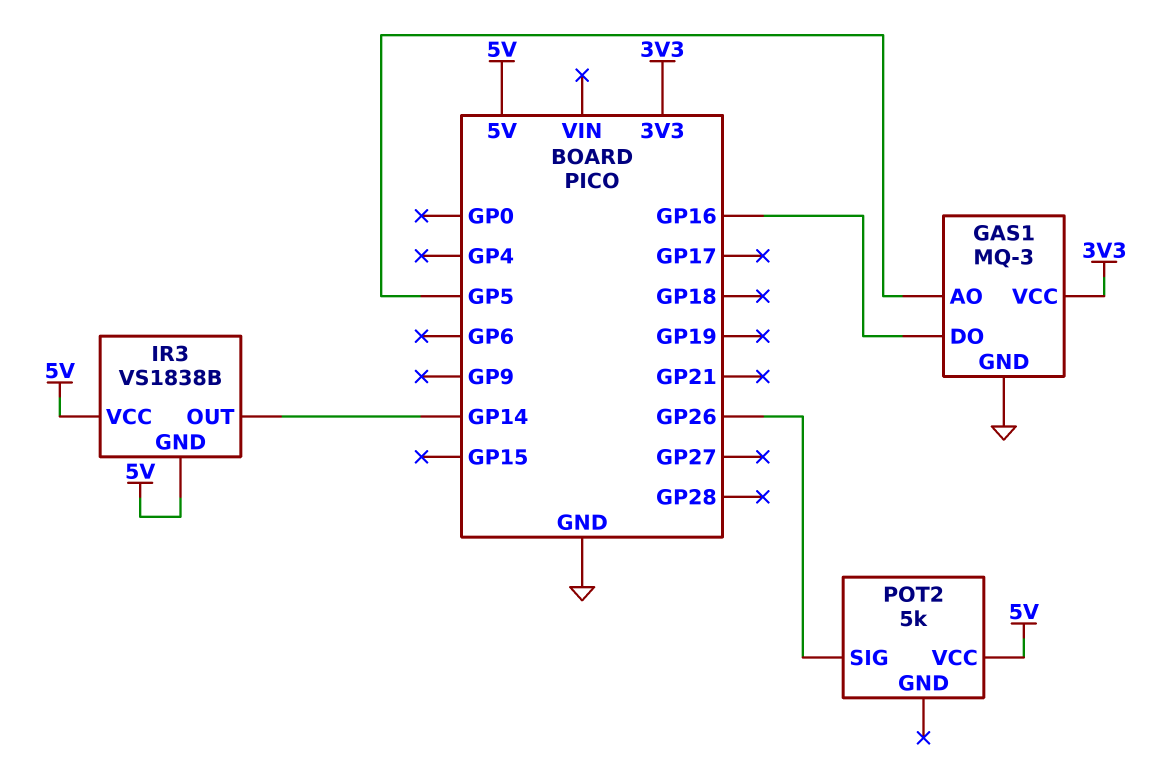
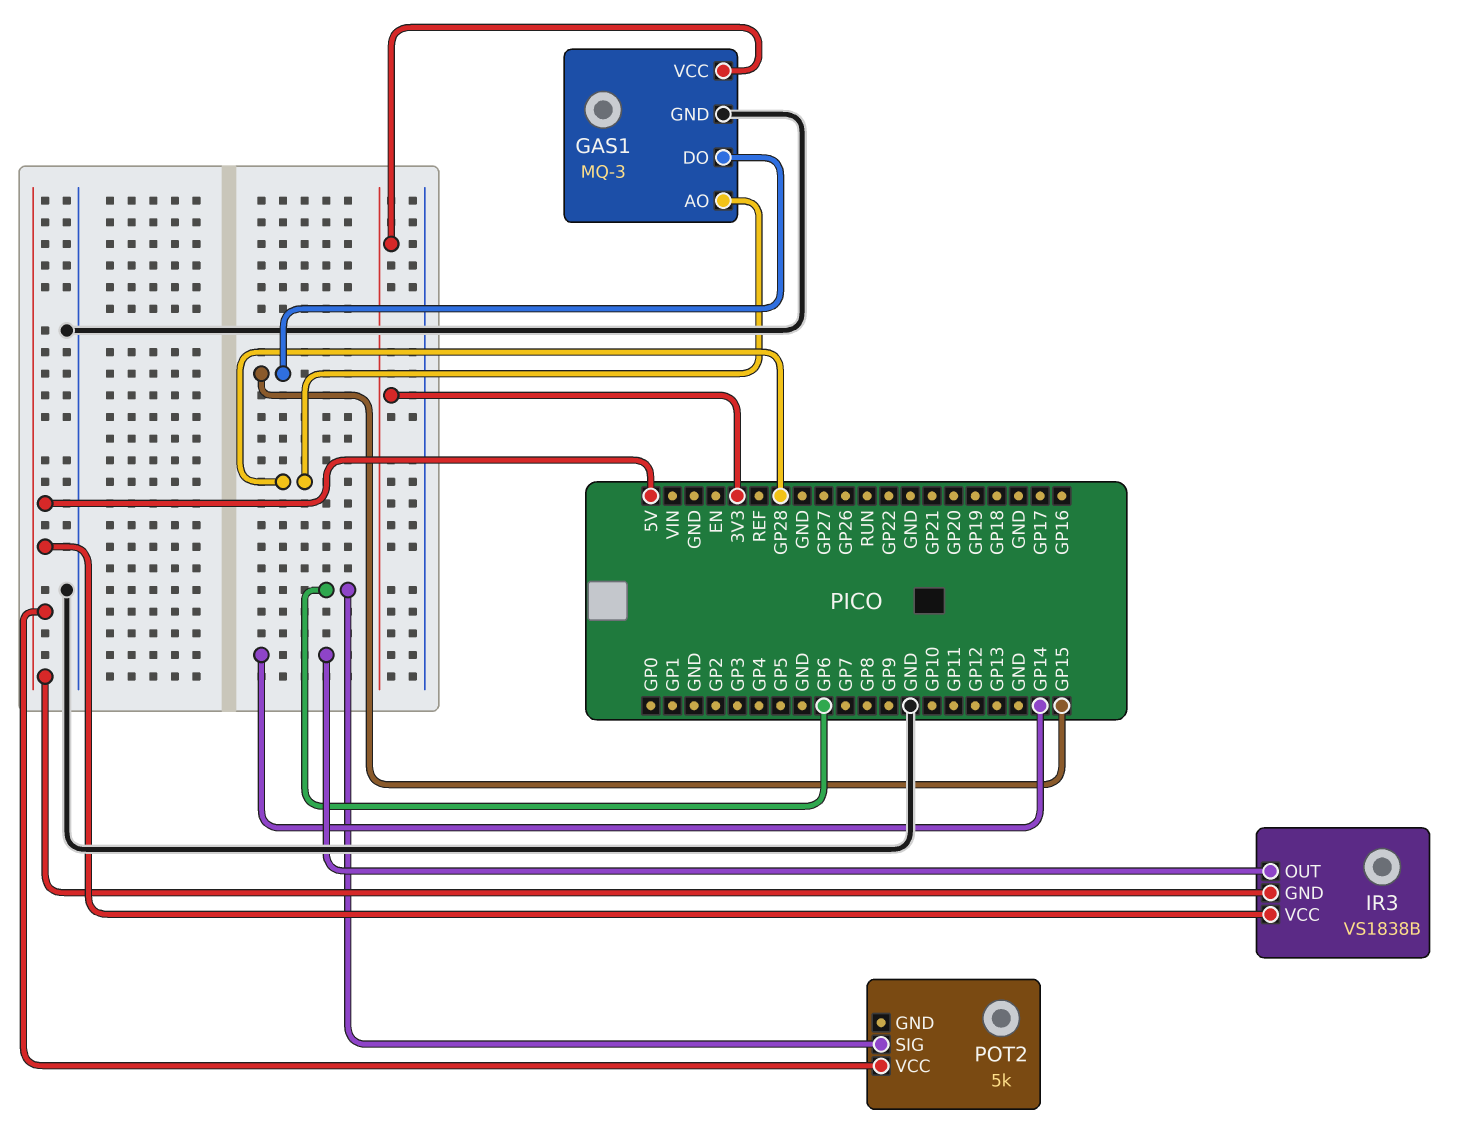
GAS1 pin AO: GP5 -> GP28
GAS1 pin DO: GP16 -> GP15
POT2 pin SIG: GP26 -> GP6

